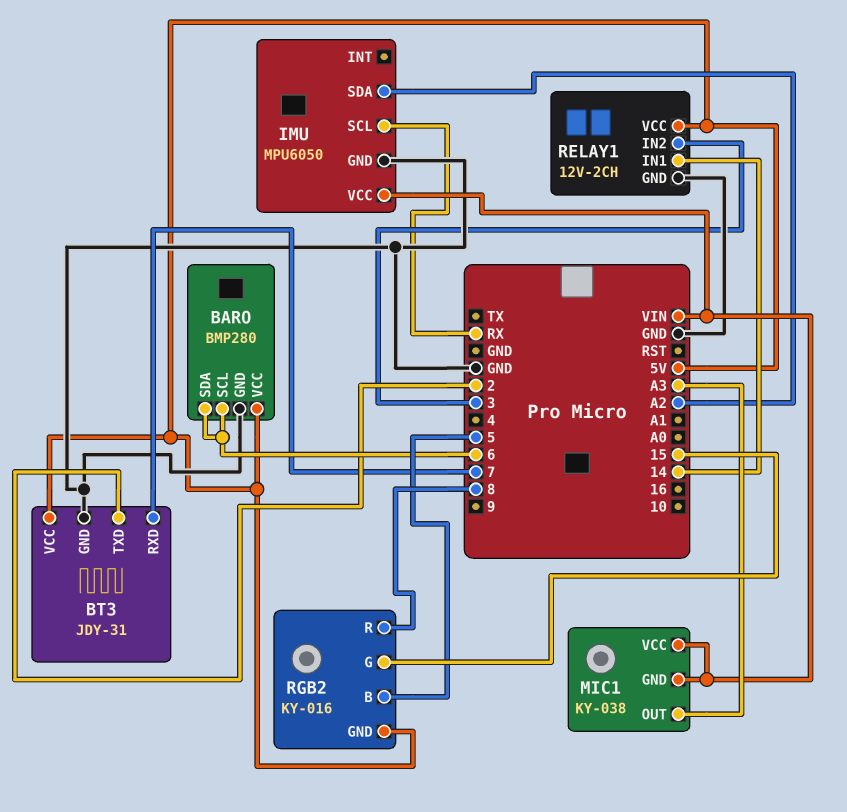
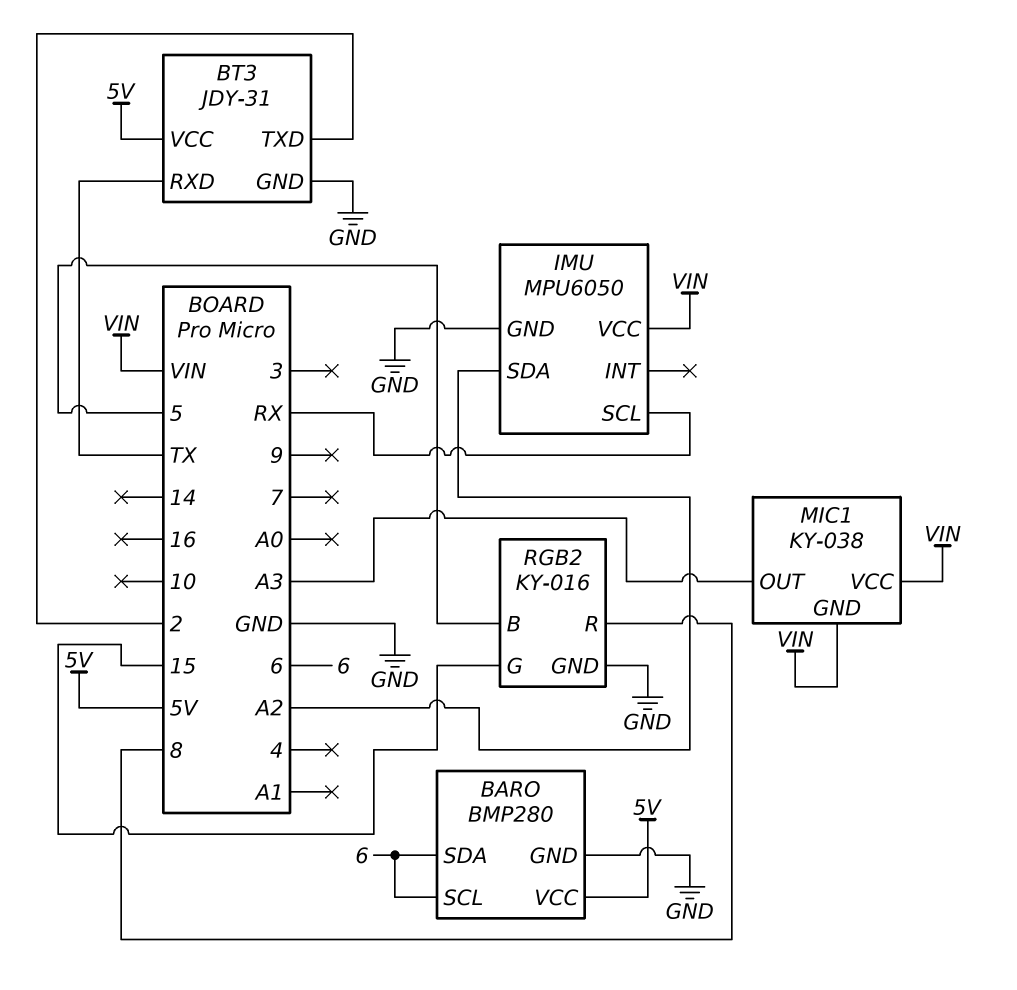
BT3 pin RXD: 7 -> TX
RELAY1: 12V-2CH -> none
RELAY1 pin GND: GND -> none
RELAY1 pin IN1: 14 -> none
RELAY1 pin IN2: 3 -> none
RELAY1 pin VCC: 5V -> none
RGB2 pin GND: 5V -> GND

